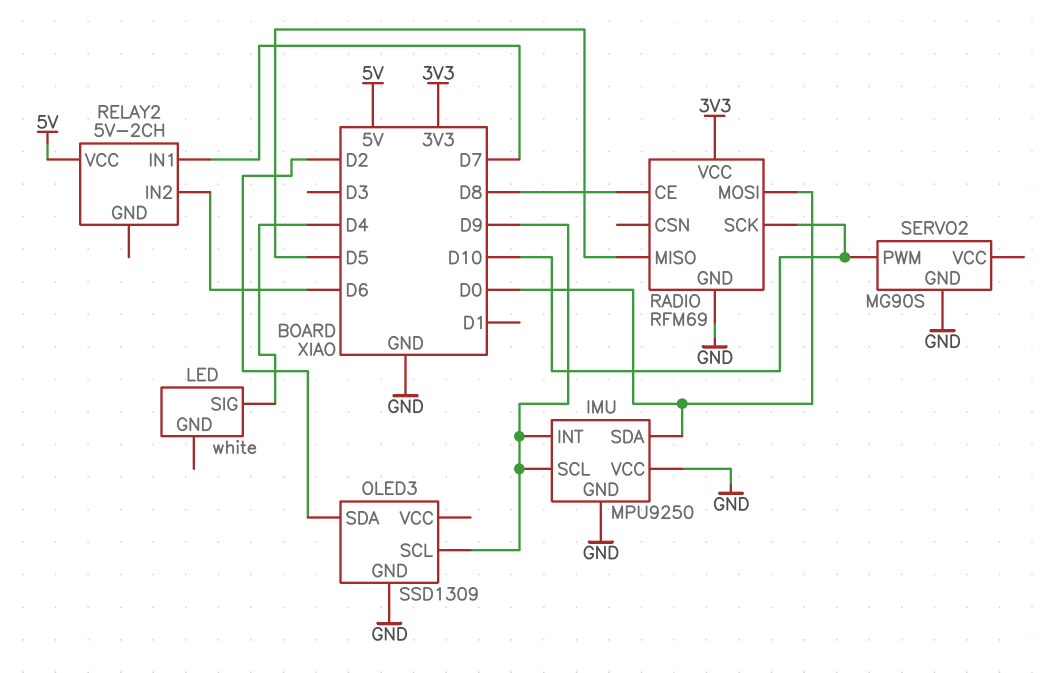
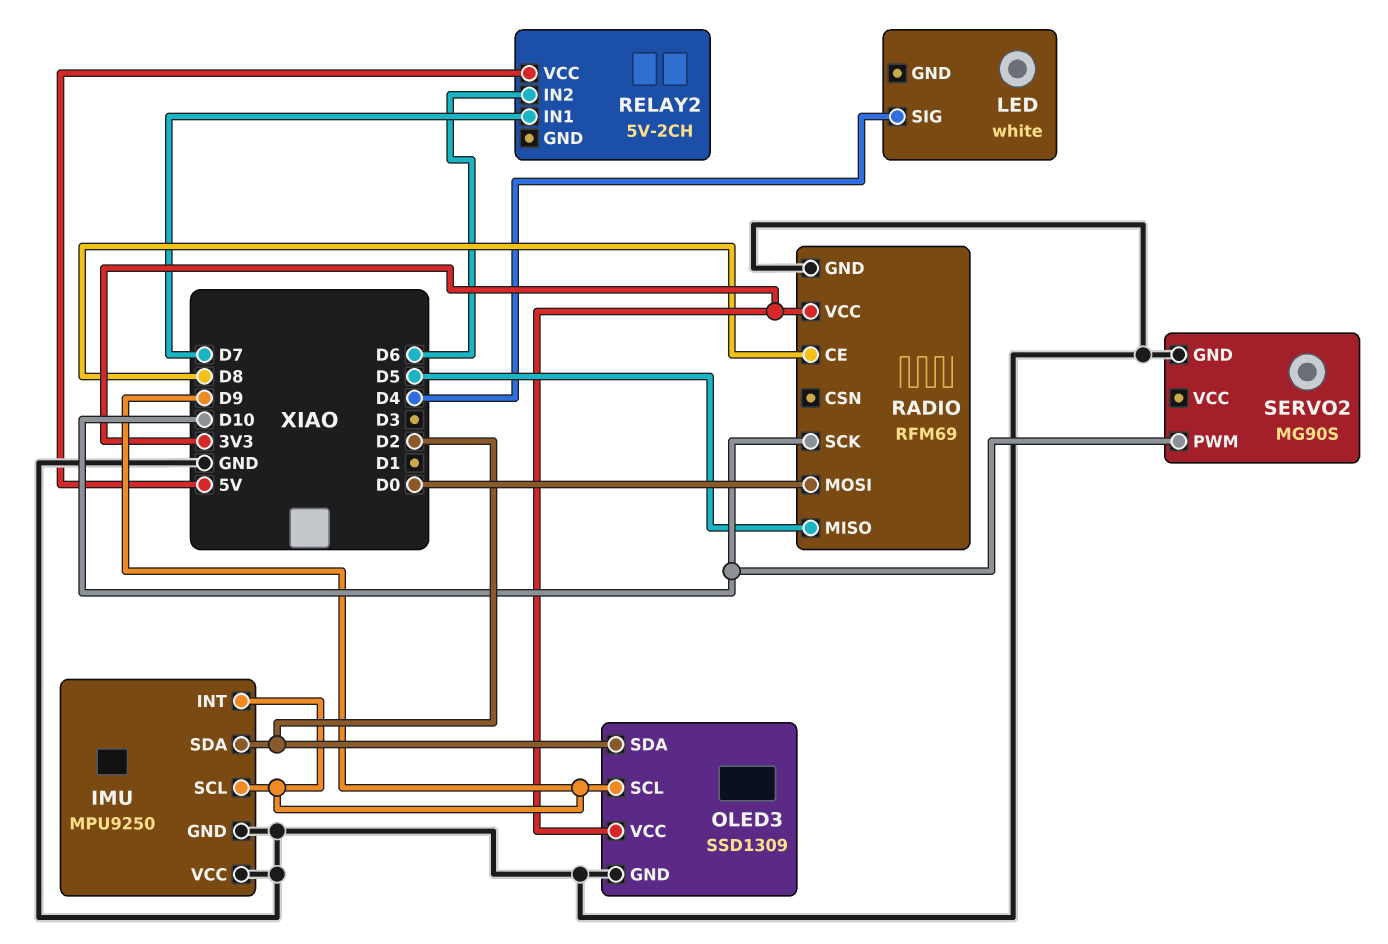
IMU pin SDA: D0 -> D2
OLED3 pin VCC: none -> 3V3

